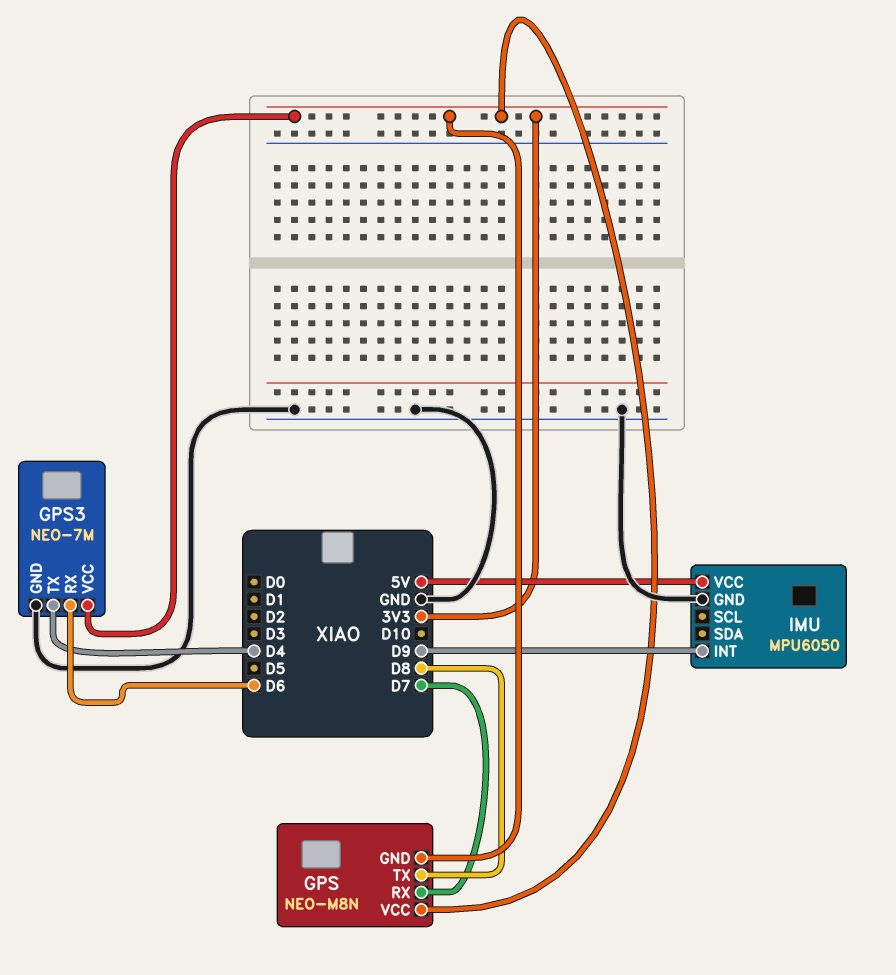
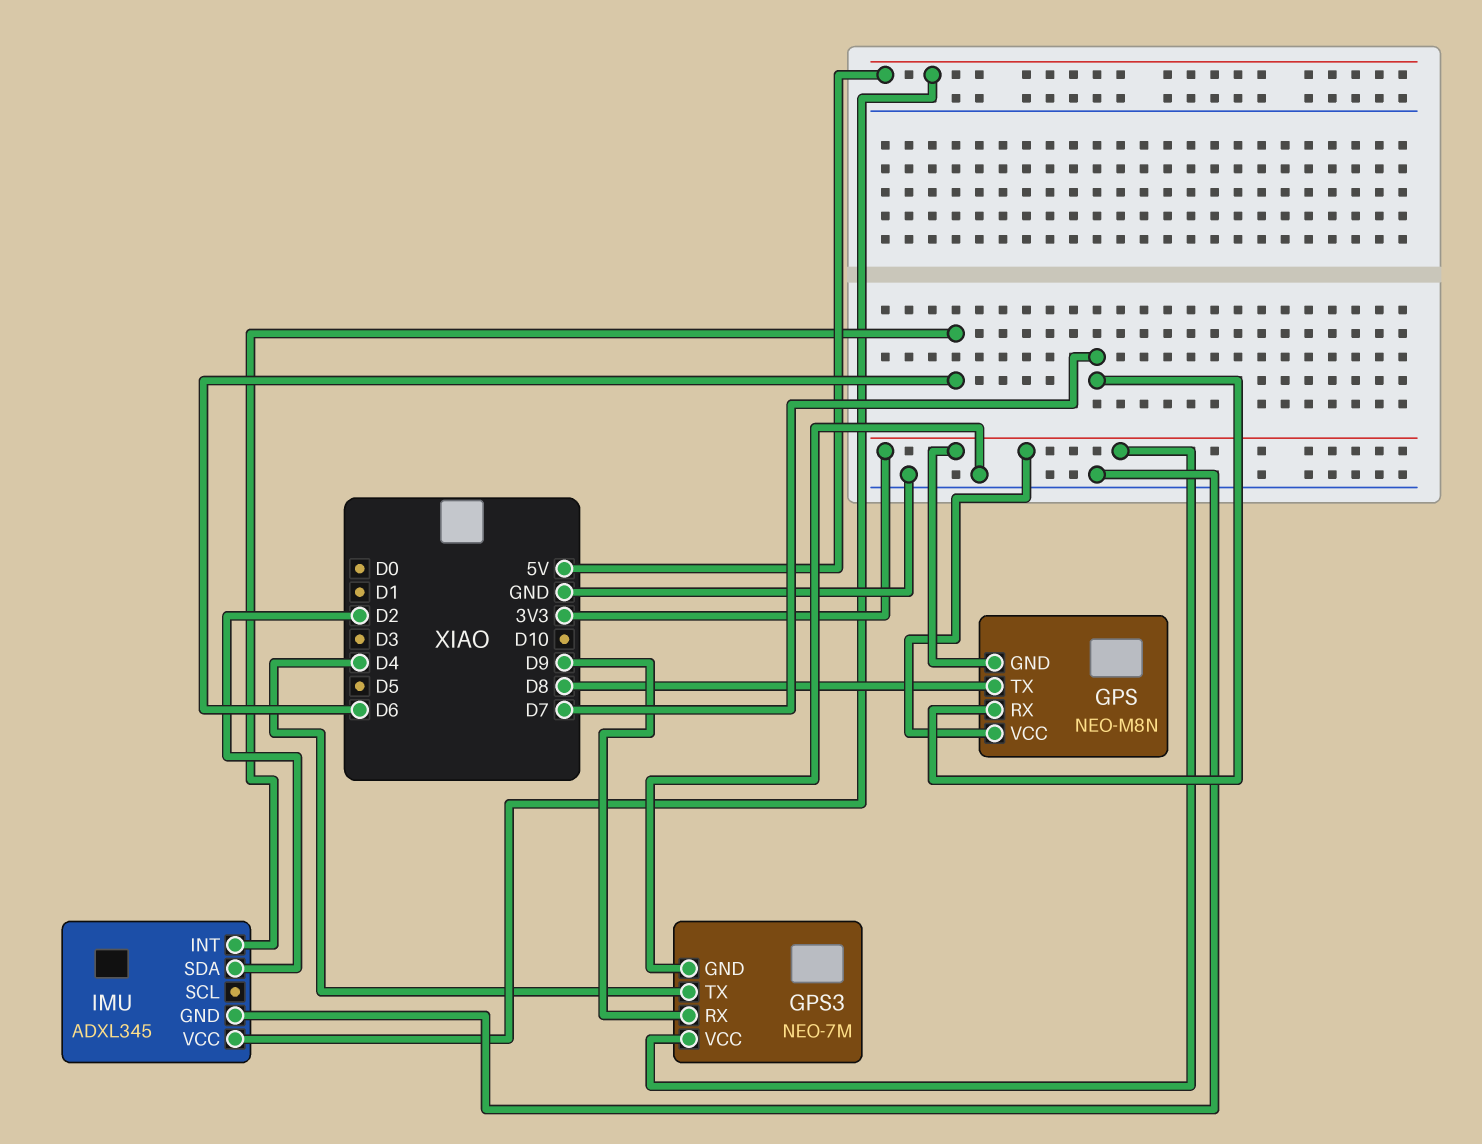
GPS3 pin RX: D6 -> D9
IMU: MPU6050 -> ADXL345
IMU pin INT: D9 -> D6
IMU pin SDA: none -> D2

